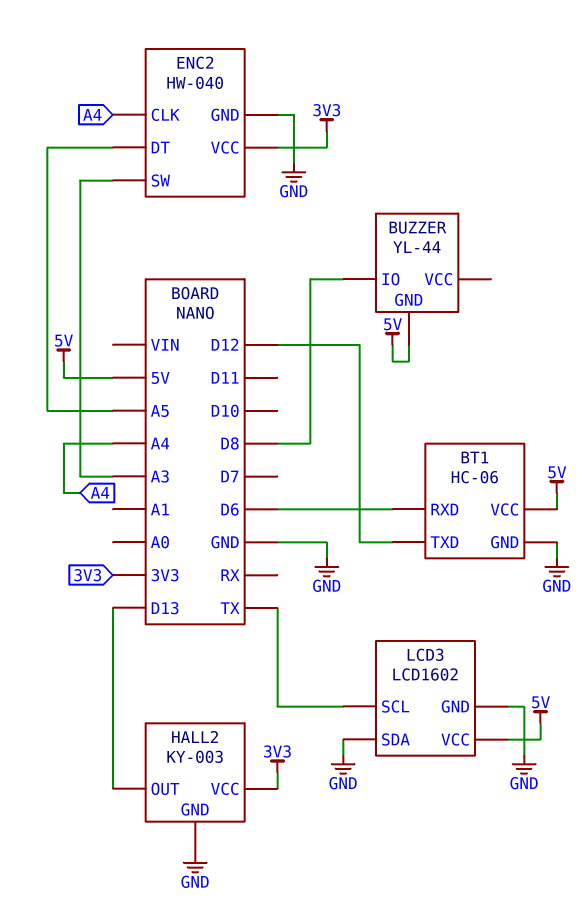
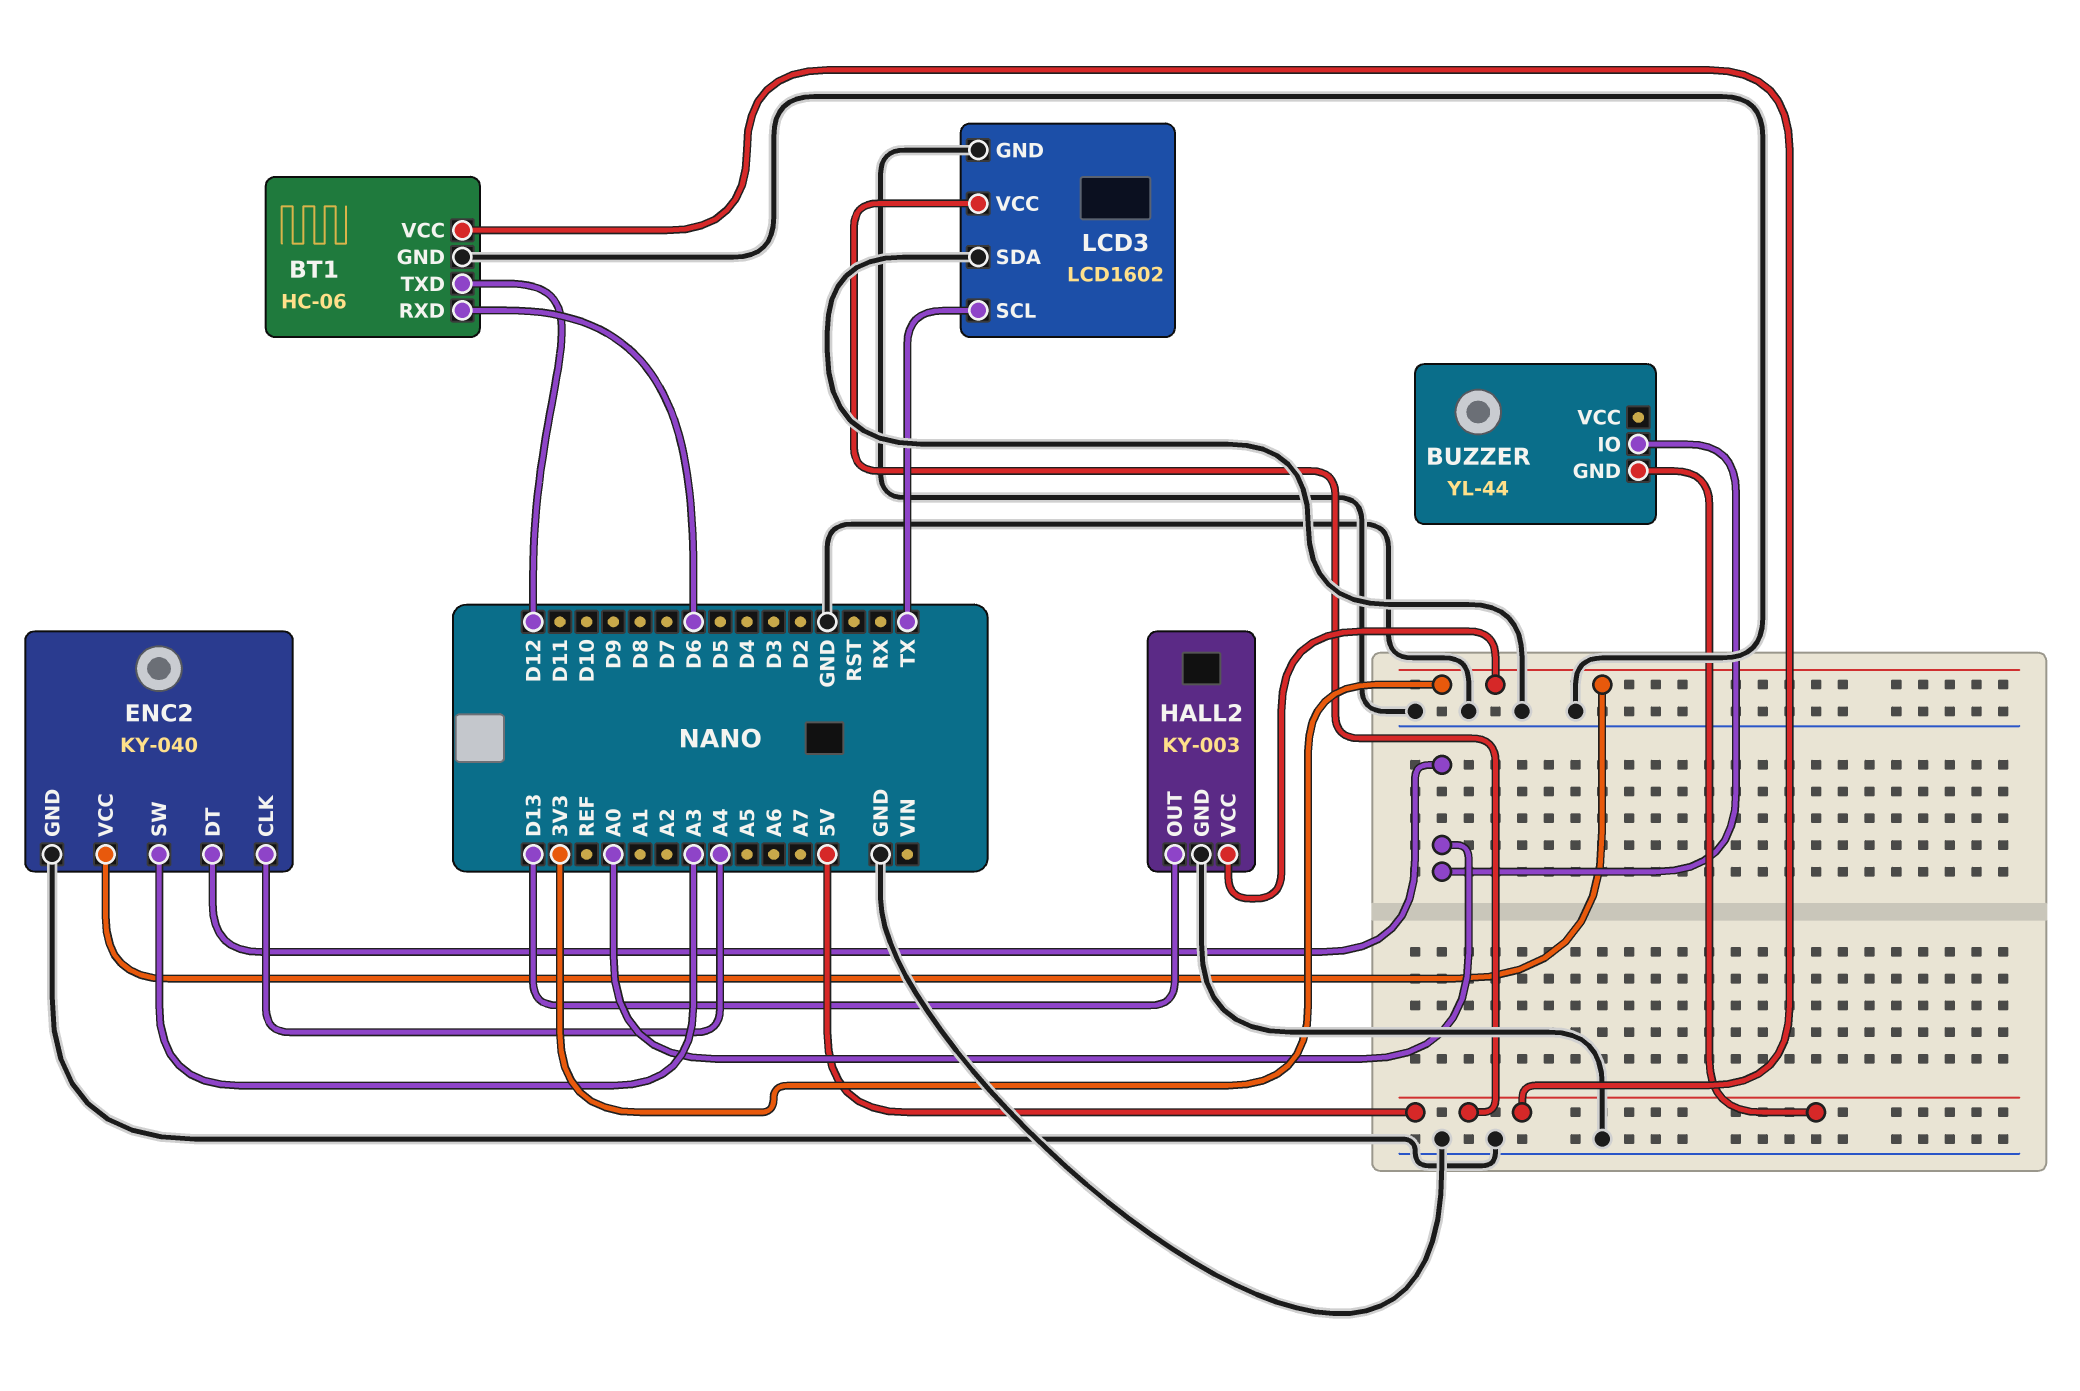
BUZZER pin IO: D8 -> A0
ENC2: HW-040 -> KY-040
ENC2 pin DT: A5 -> A0

